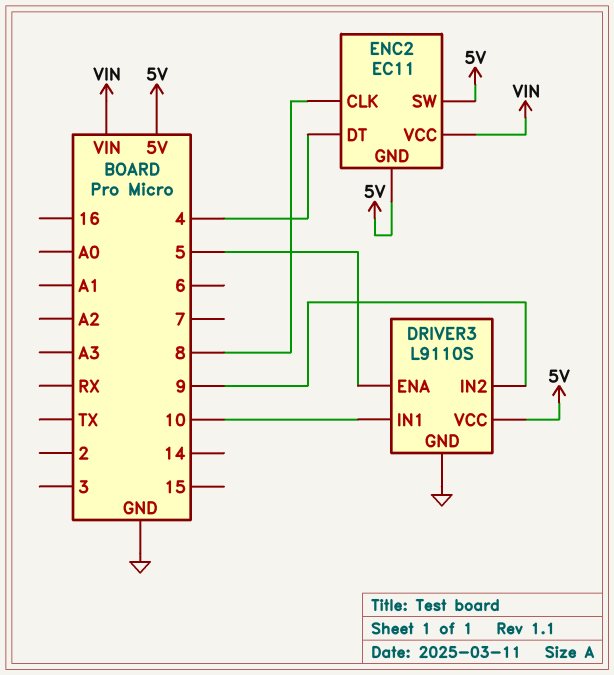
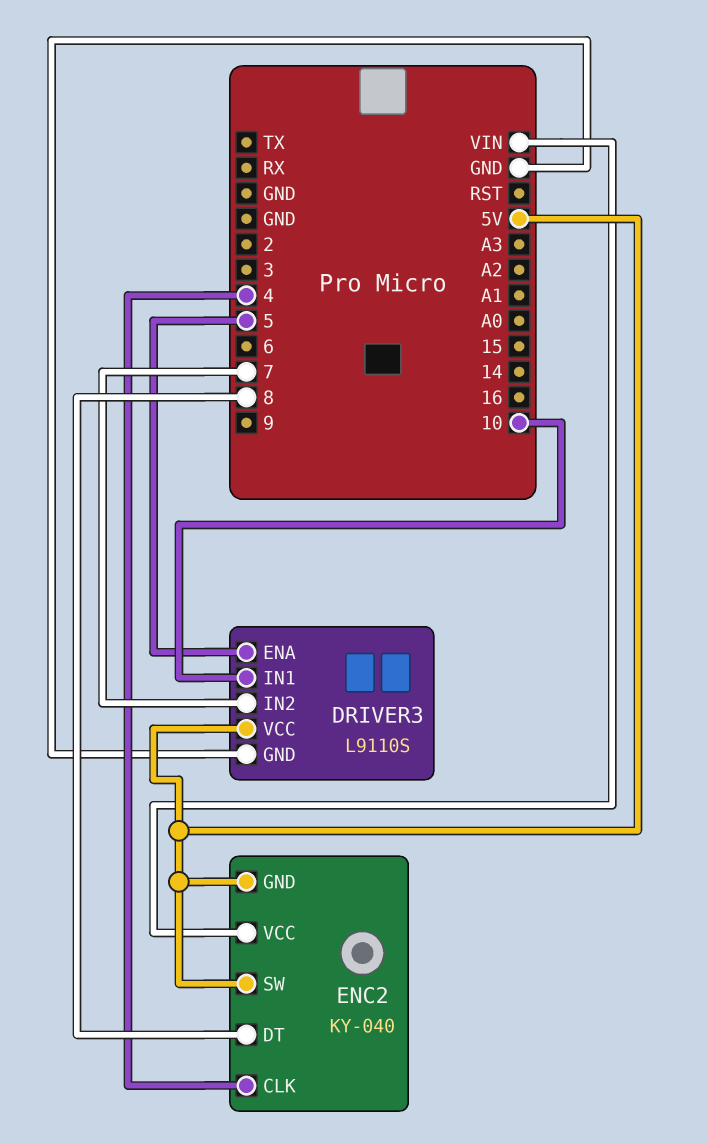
DRIVER3 pin IN2: 9 -> 7
ENC2: EC11 -> KY-040
ENC2 pin CLK: 8 -> 4
ENC2 pin DT: 4 -> 8

